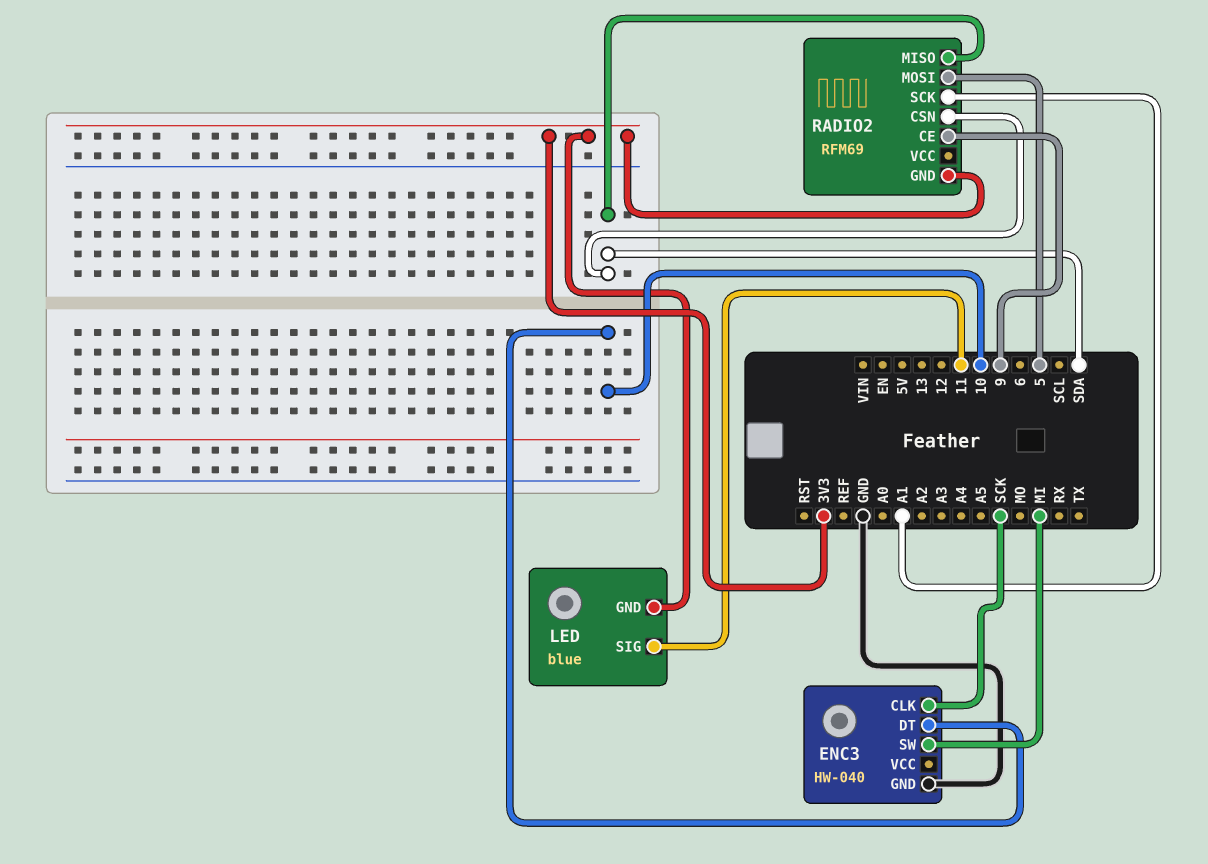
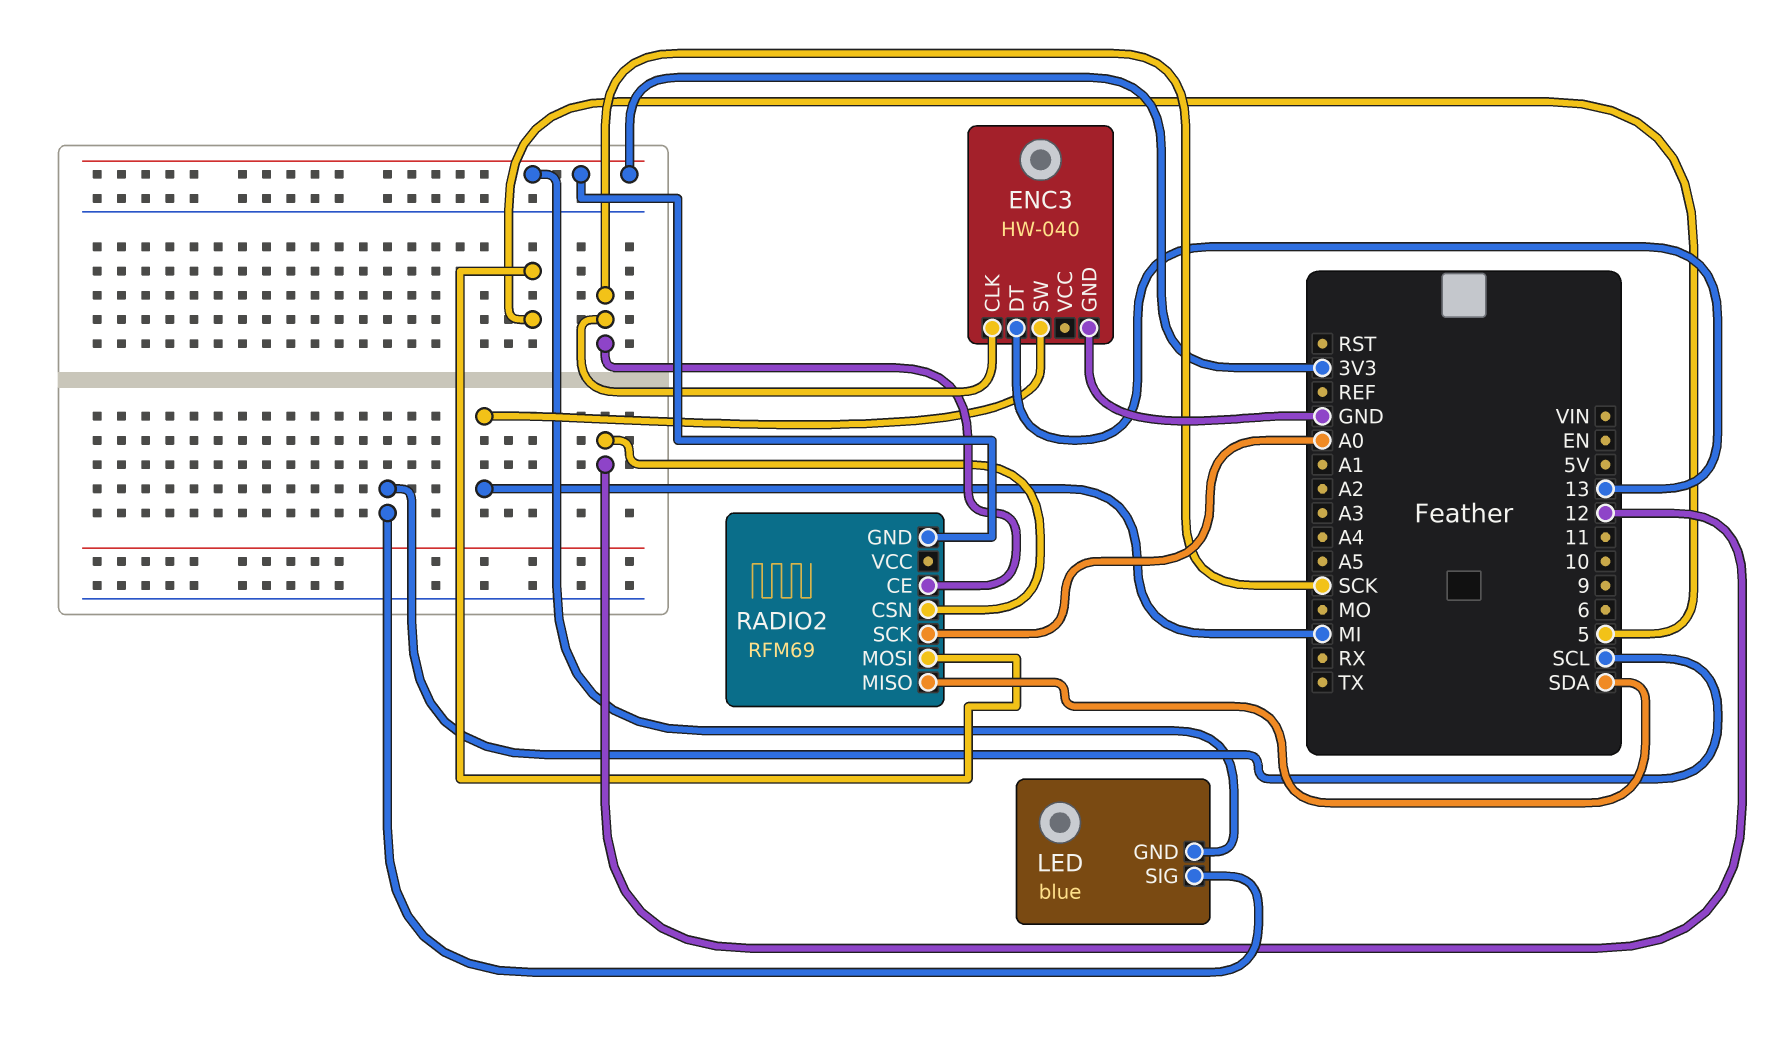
ENC3 pin DT: 10 -> 13
LED pin SIG: 11 -> SCL
RADIO2 pin CE: 9 -> SCK
RADIO2 pin CSN: SDA -> 12
RADIO2 pin SCK: A1 -> A0

